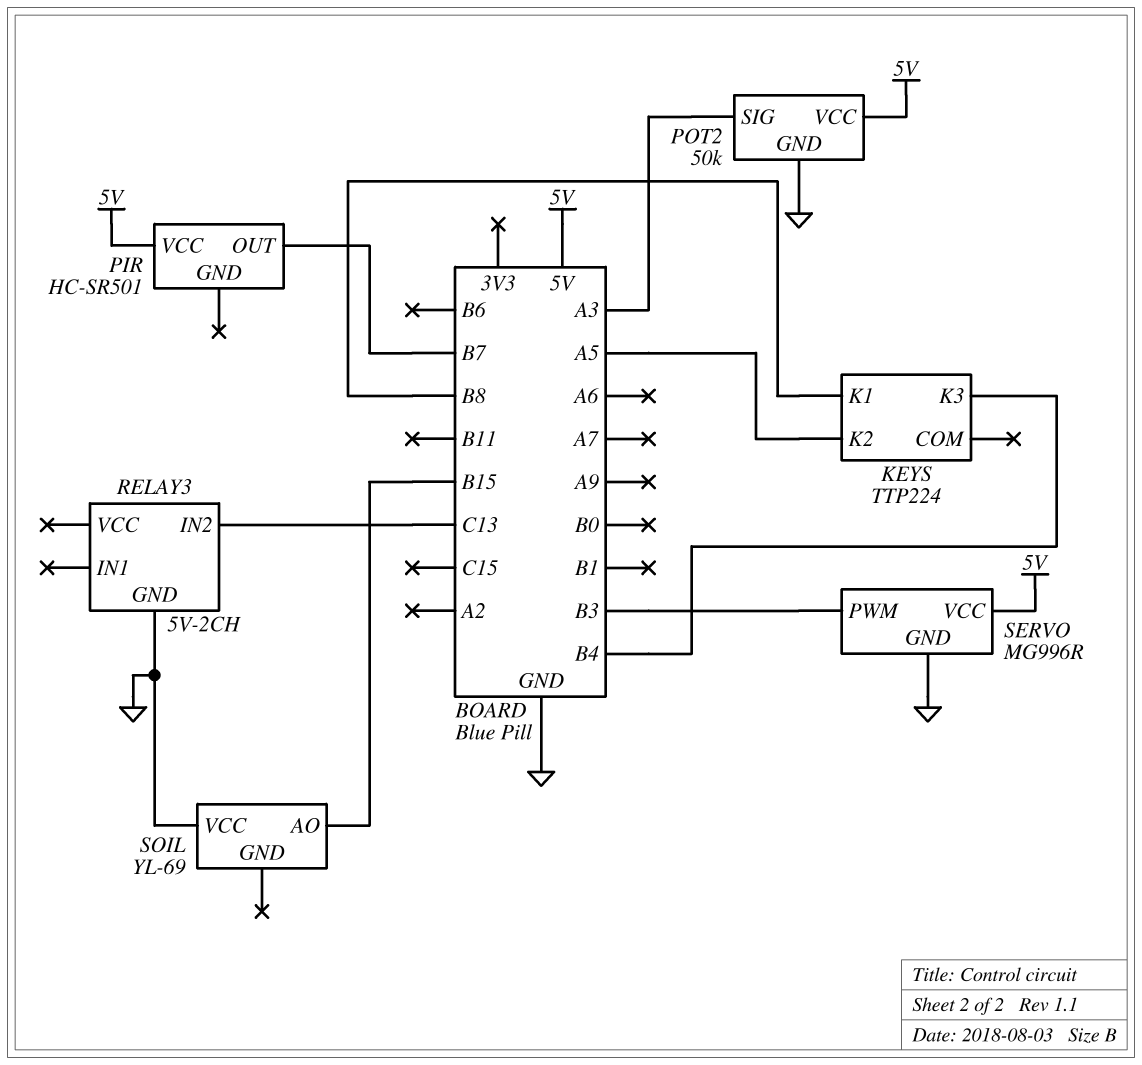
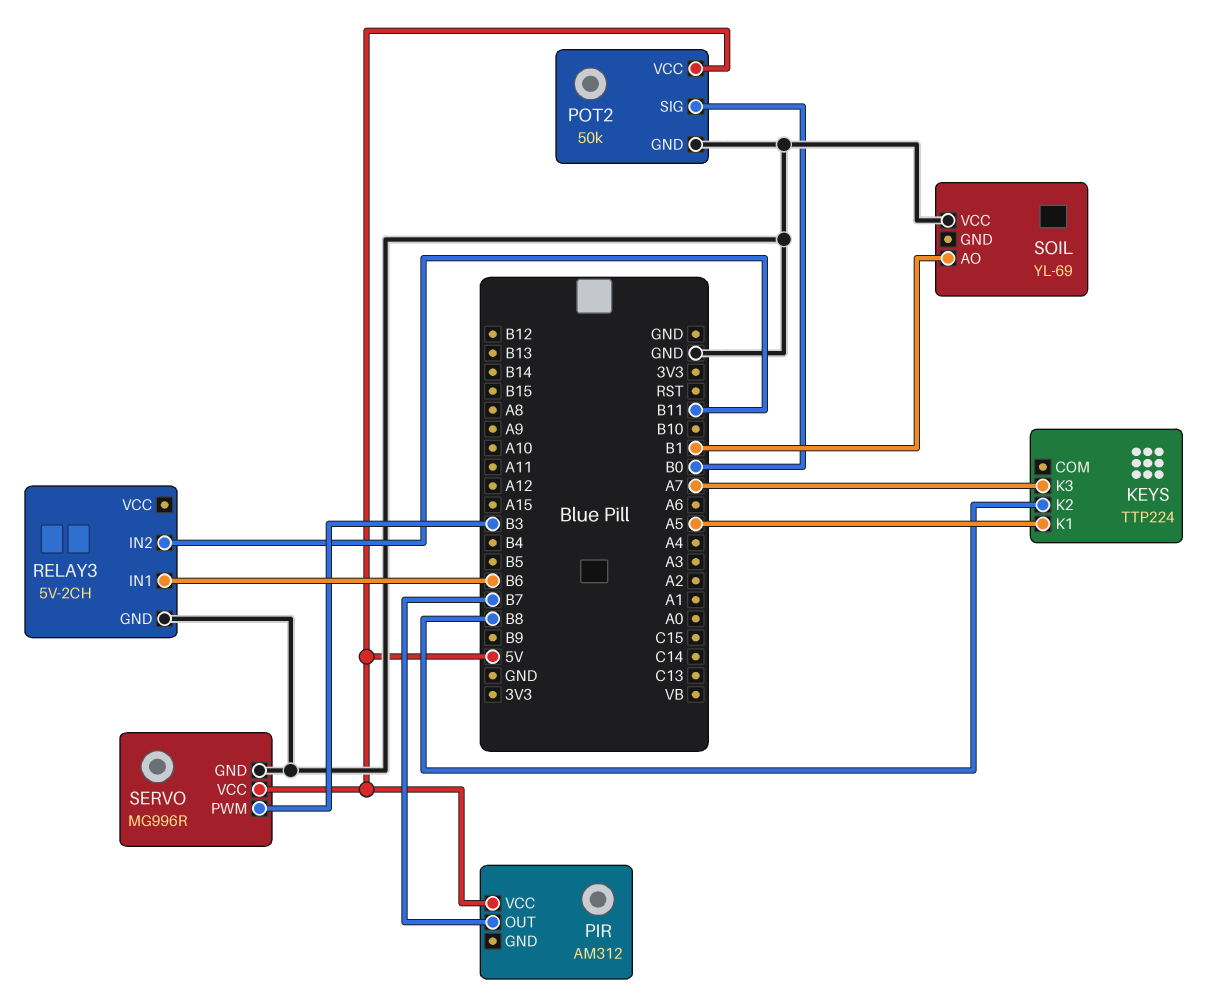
KEYS pin K1: B8 -> A5
KEYS pin K2: A5 -> B8
KEYS pin K3: B4 -> A7
PIR: HC-SR501 -> AM312
POT2 pin SIG: A3 -> B0
RELAY3 pin IN1: none -> B6
RELAY3 pin IN2: C13 -> B11
SOIL pin AO: B15 -> B1

